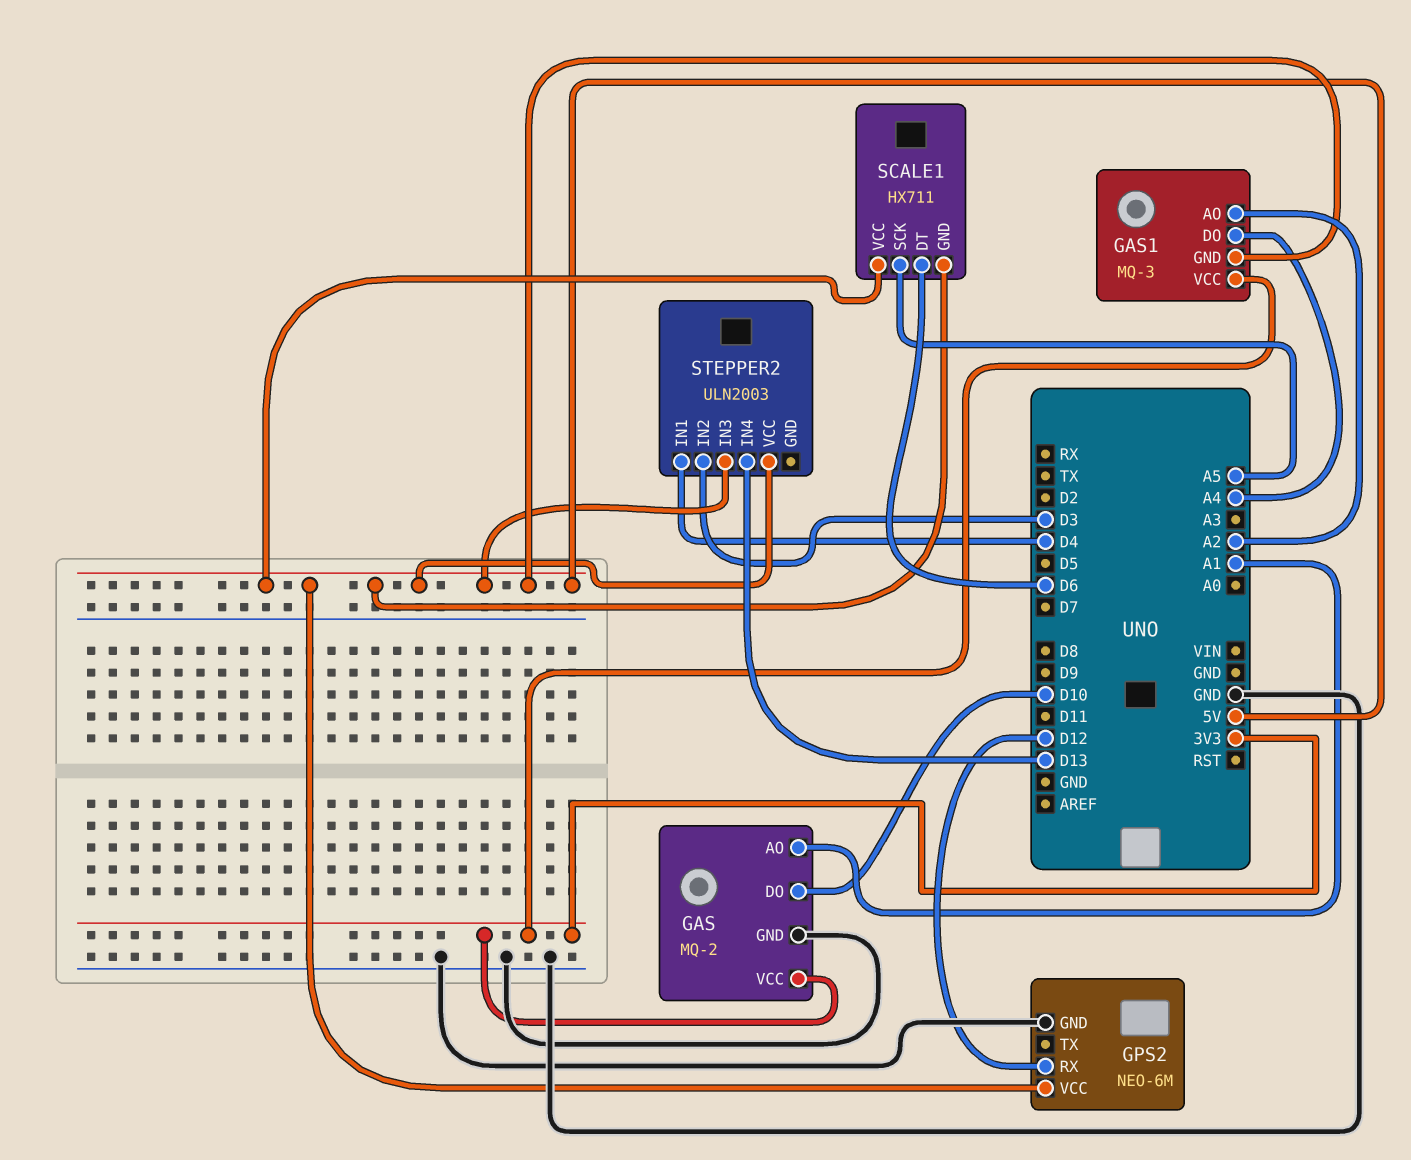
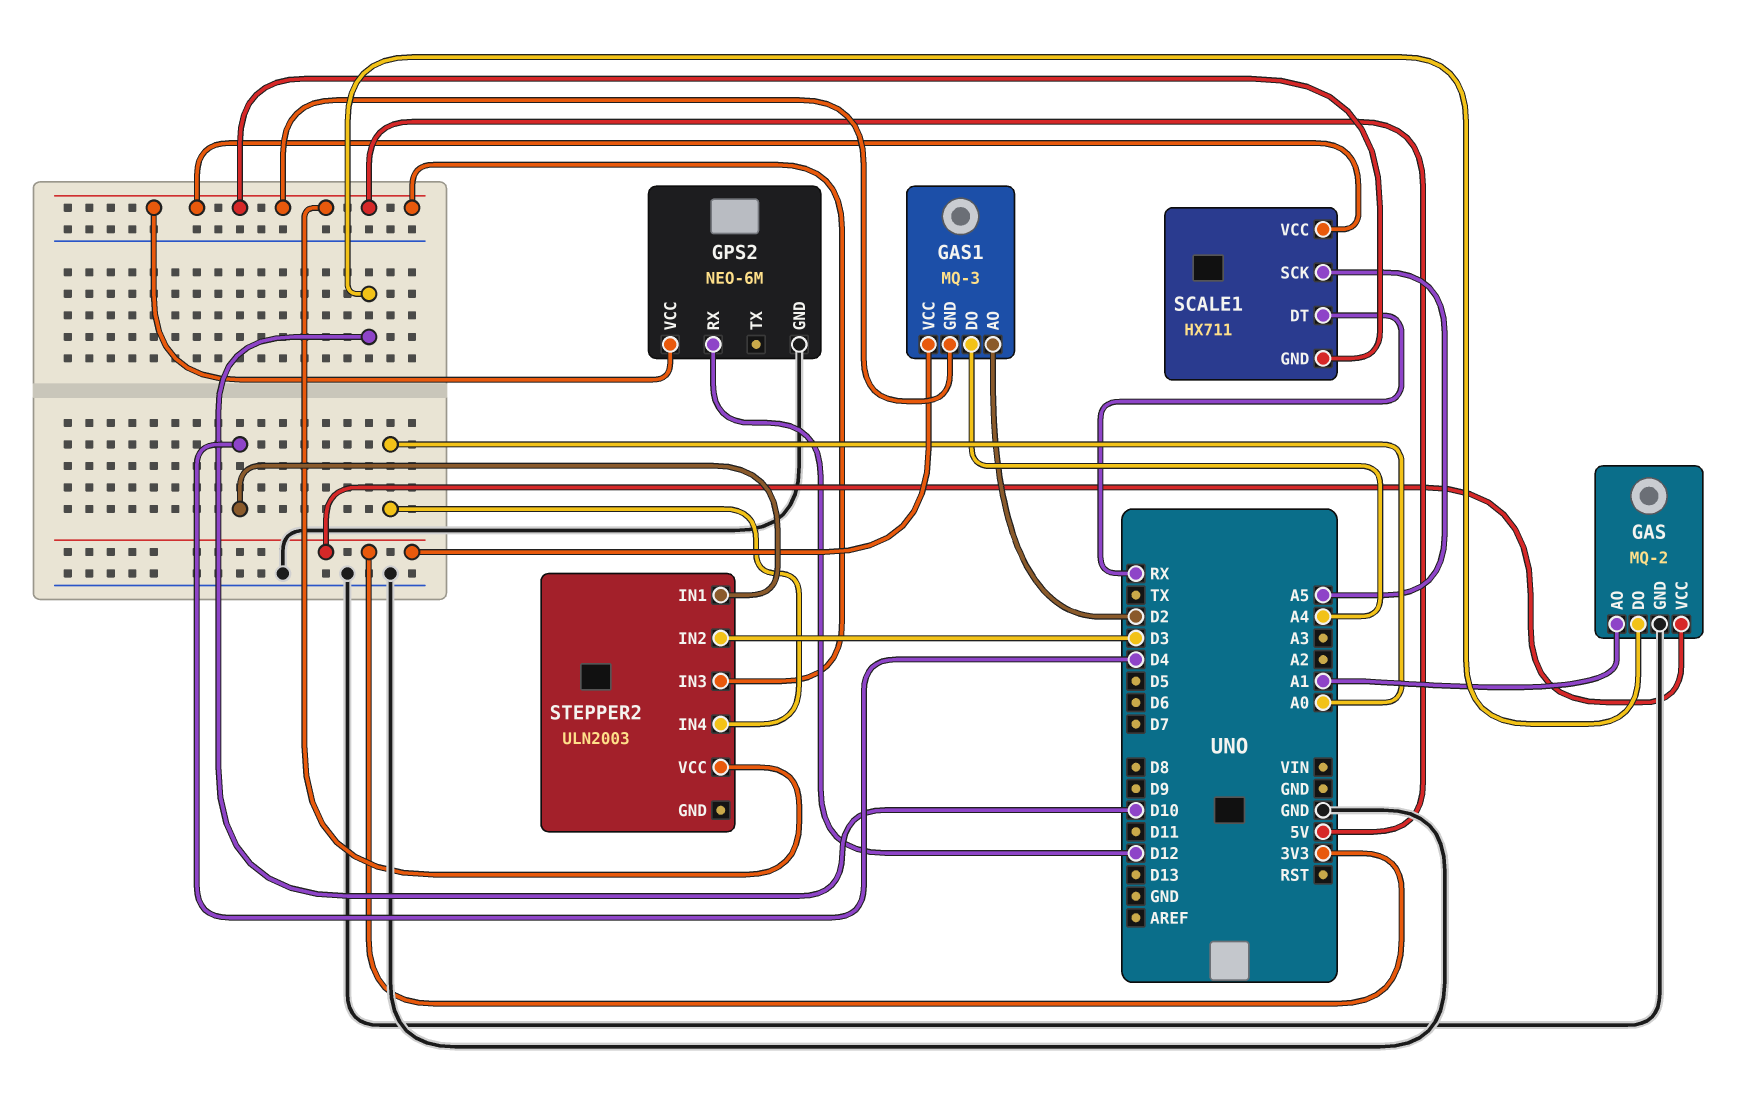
GAS1 pin AO: A2 -> D2
SCALE1 pin DT: D6 -> RX
STEPPER2 pin IN4: D13 -> A0

